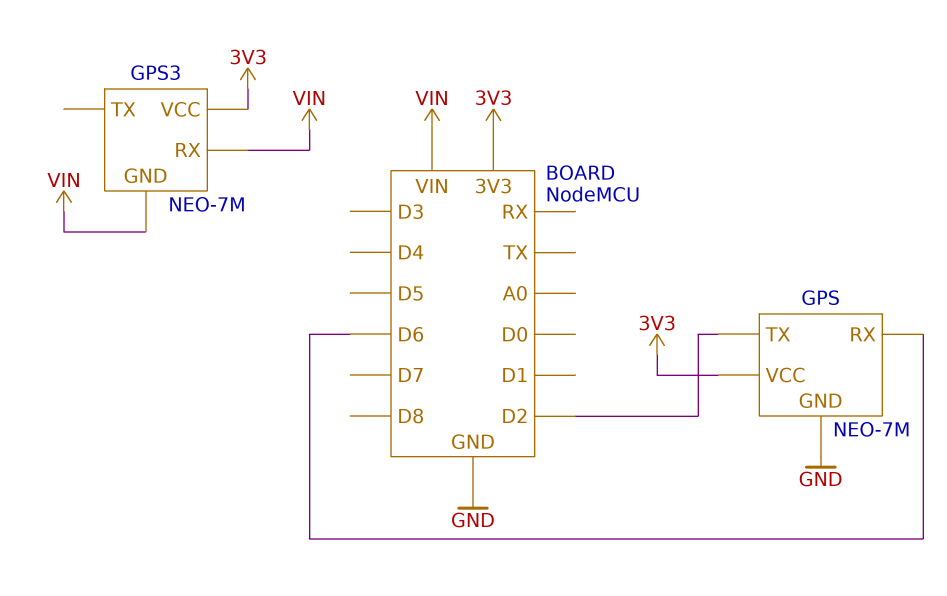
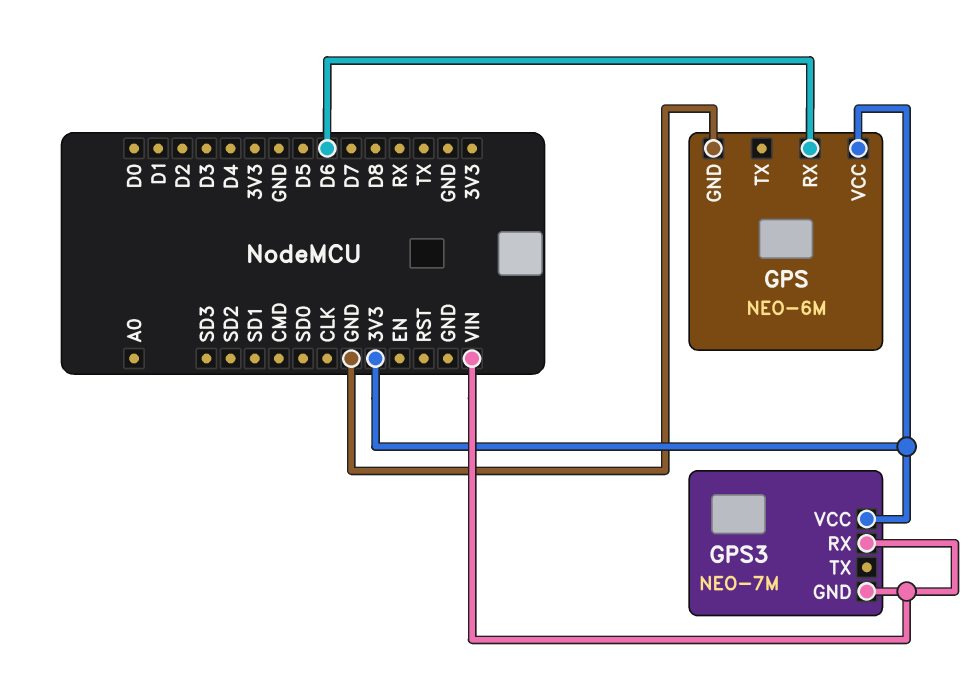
GPS: NEO-7M -> NEO-6M
GPS pin TX: D2 -> none

